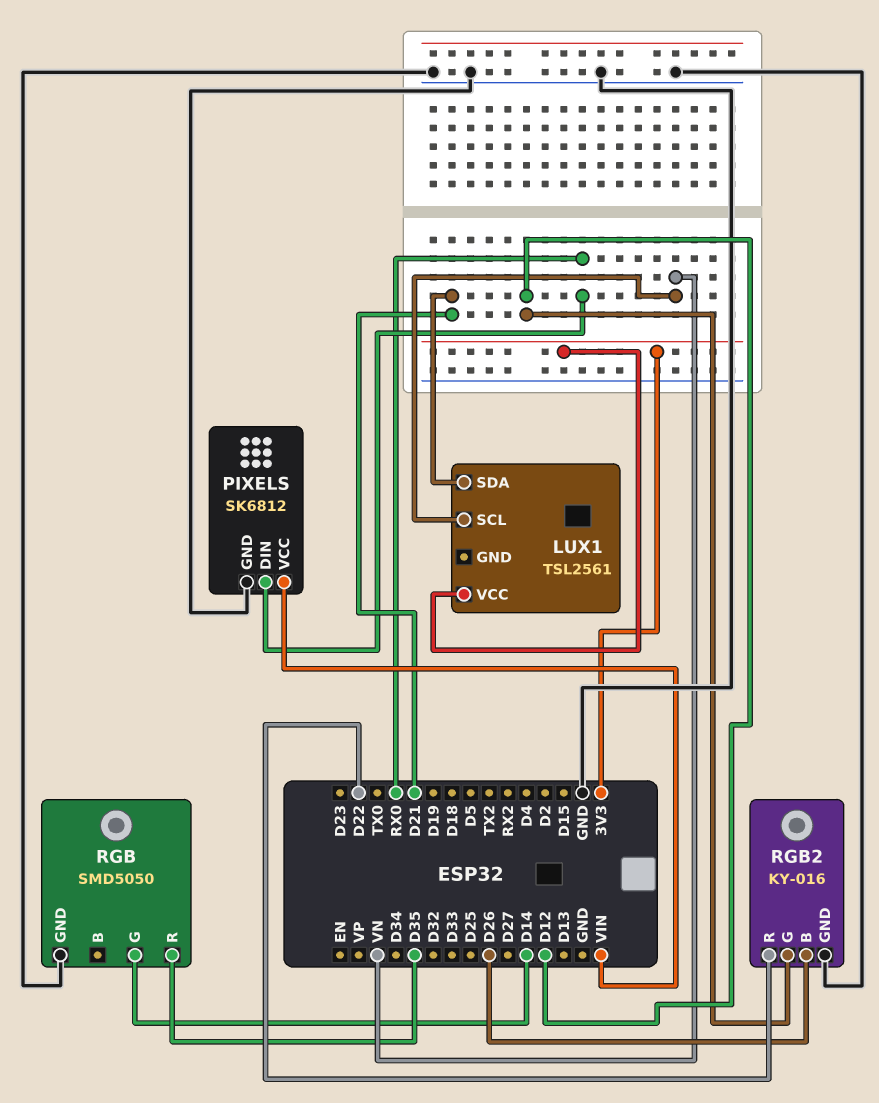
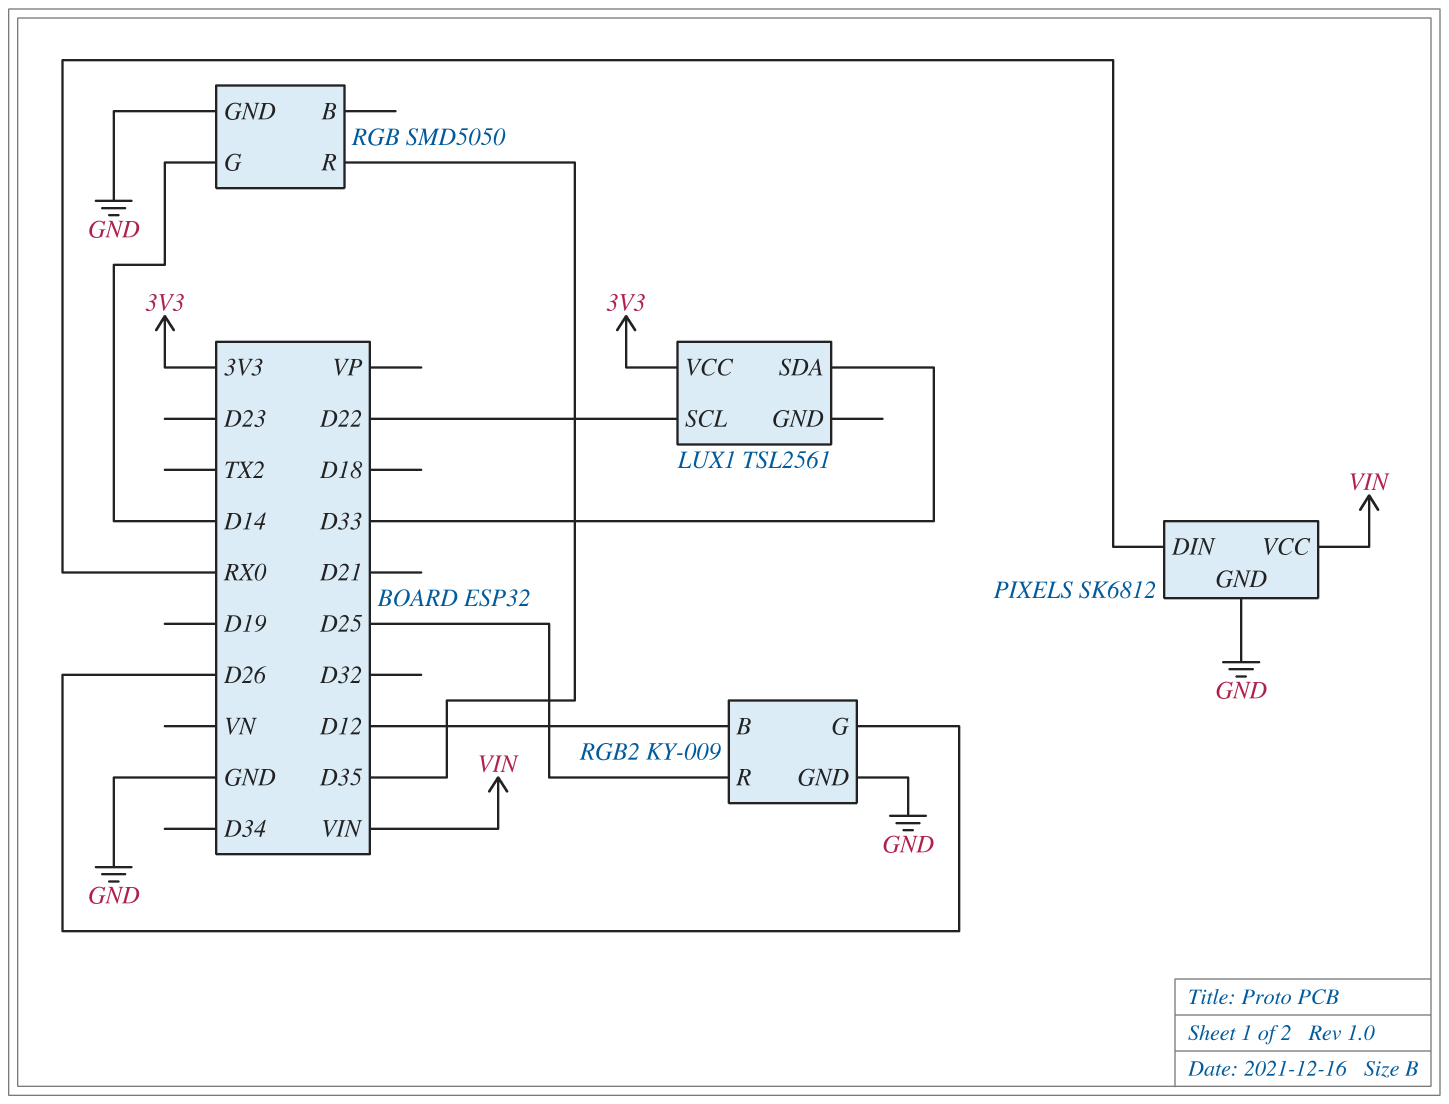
LUX1 pin SCL: VN -> D22
LUX1 pin SDA: D21 -> D33
RGB2: KY-016 -> KY-009
RGB2 pin B: D26 -> D12
RGB2 pin G: D12 -> D26
RGB2 pin R: D22 -> D25

